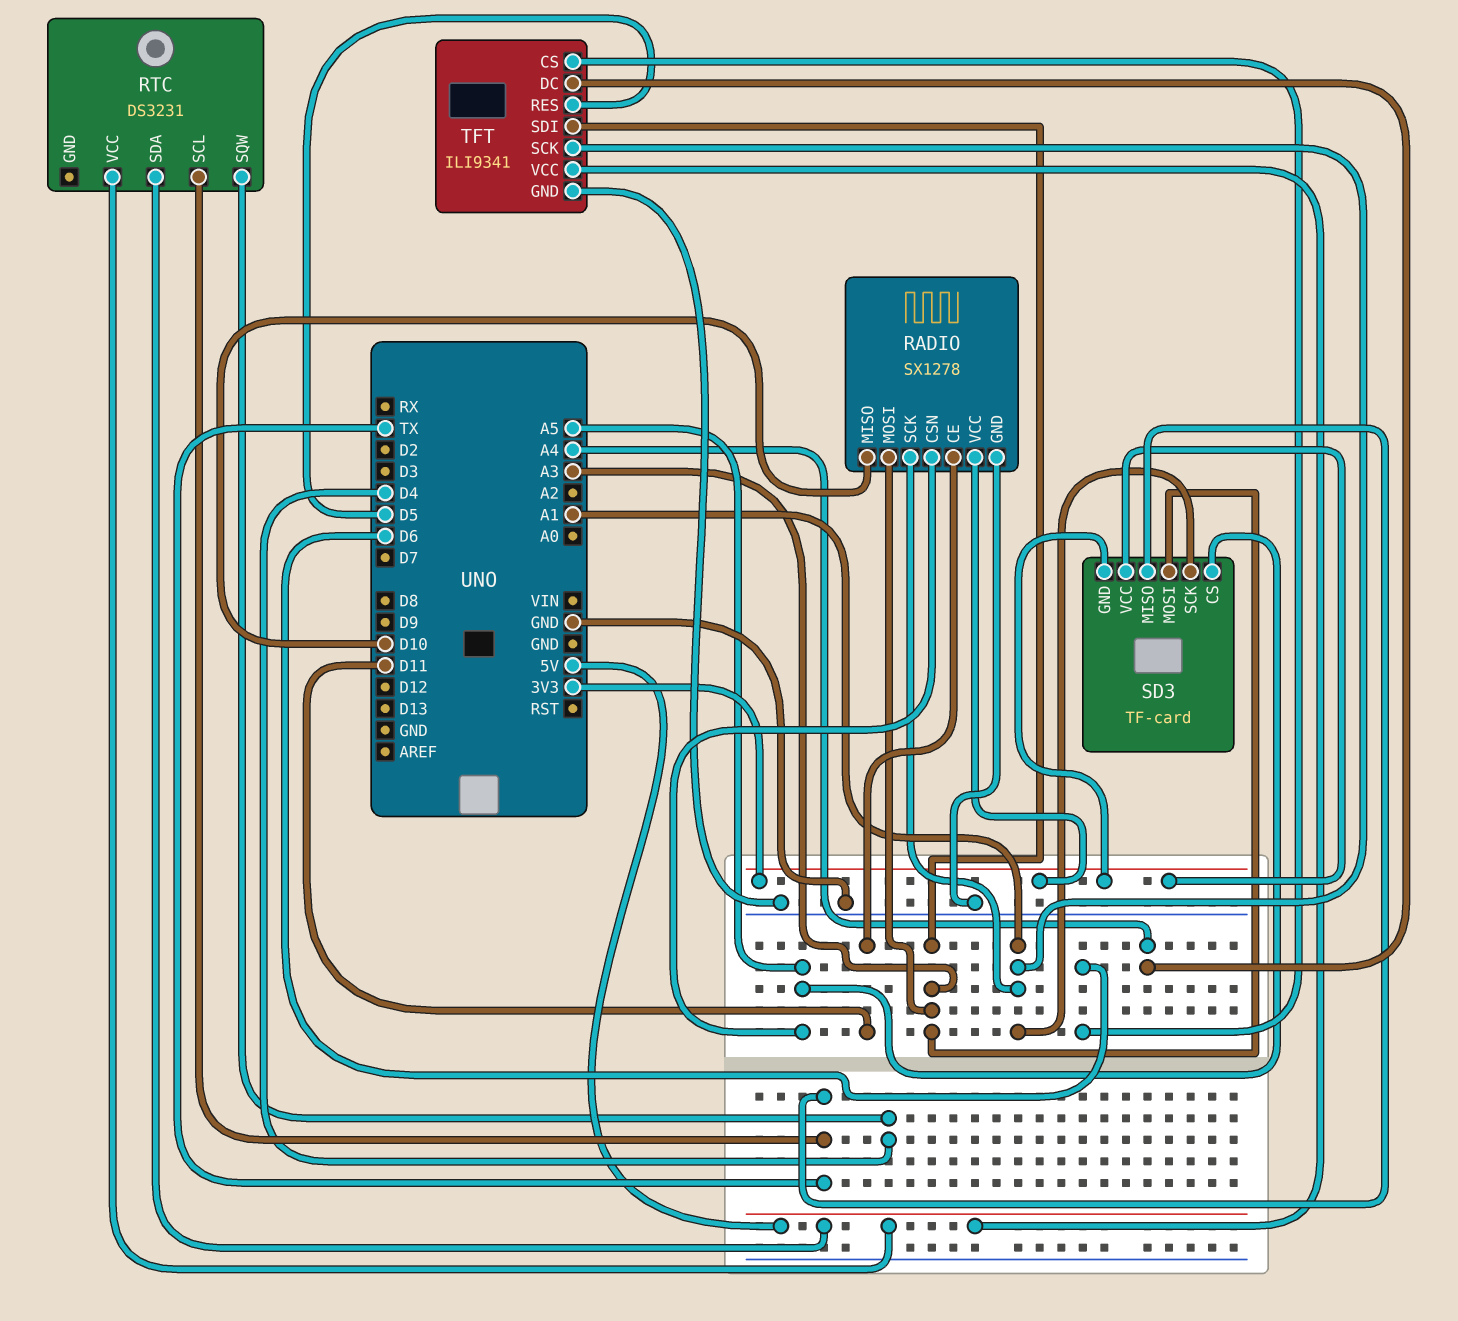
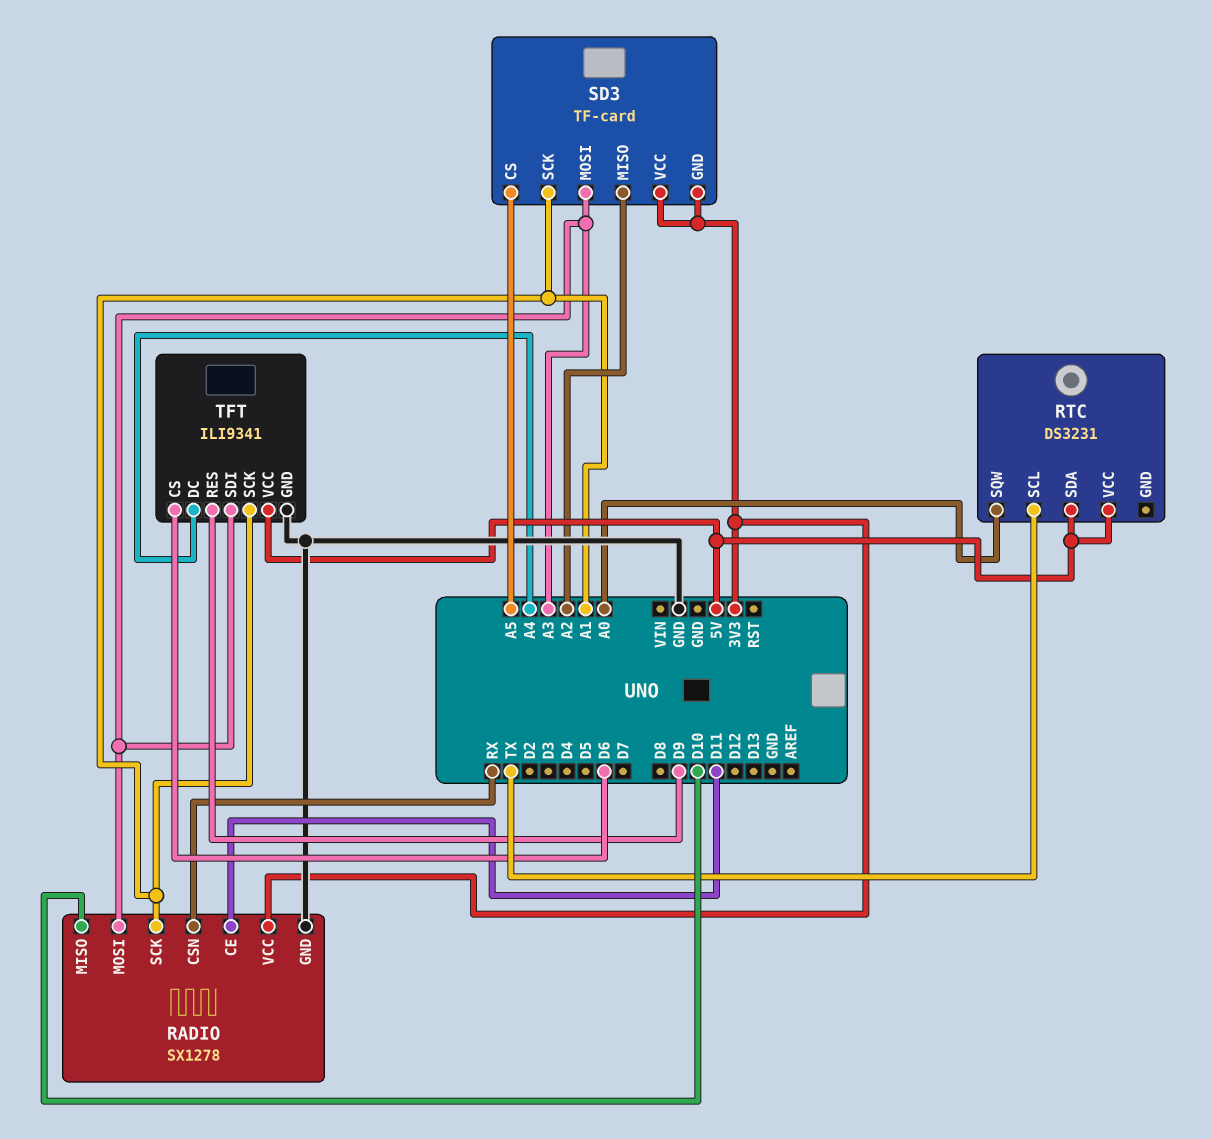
RADIO pin CSN: A5 -> RX
RTC pin SQW: D4 -> A0
SD3 pin MISO: TX -> A2
TFT pin RES: D5 -> D9

